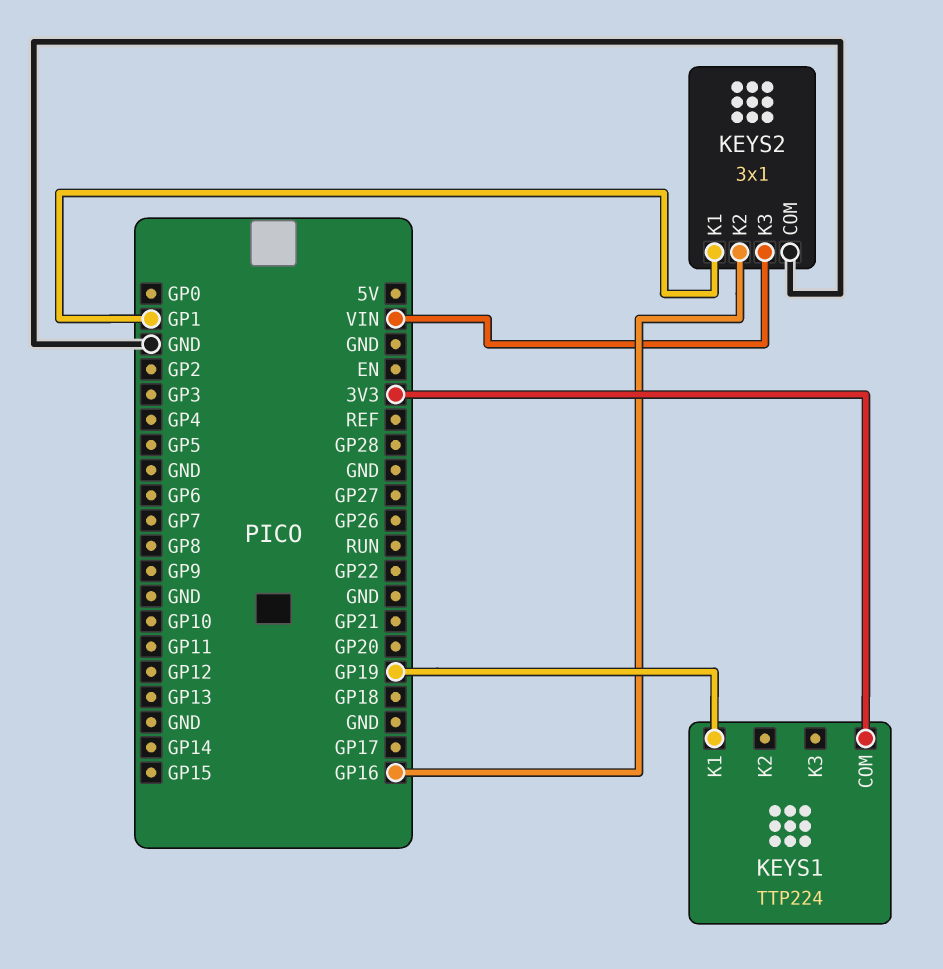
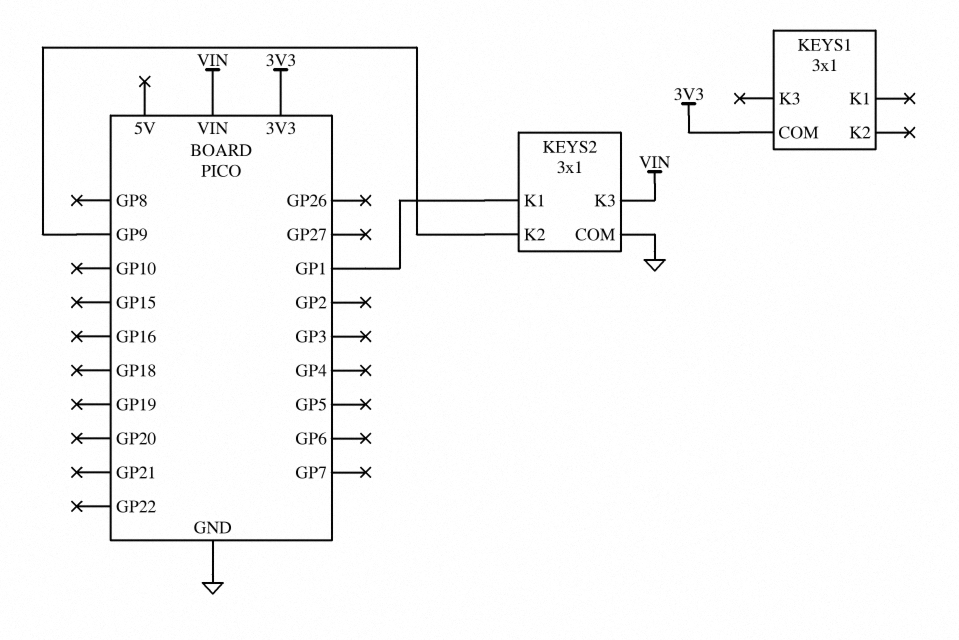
KEYS1: TTP224 -> 3x1
KEYS1 pin K1: GP19 -> none
KEYS2 pin K2: GP16 -> GP9

